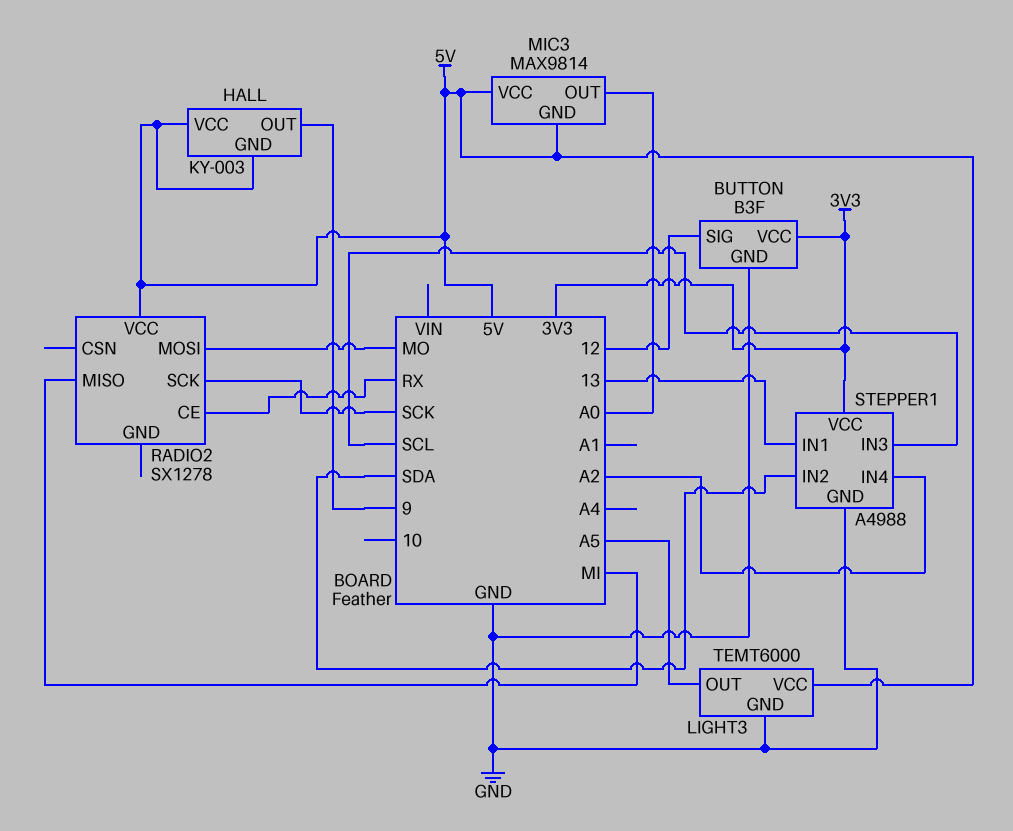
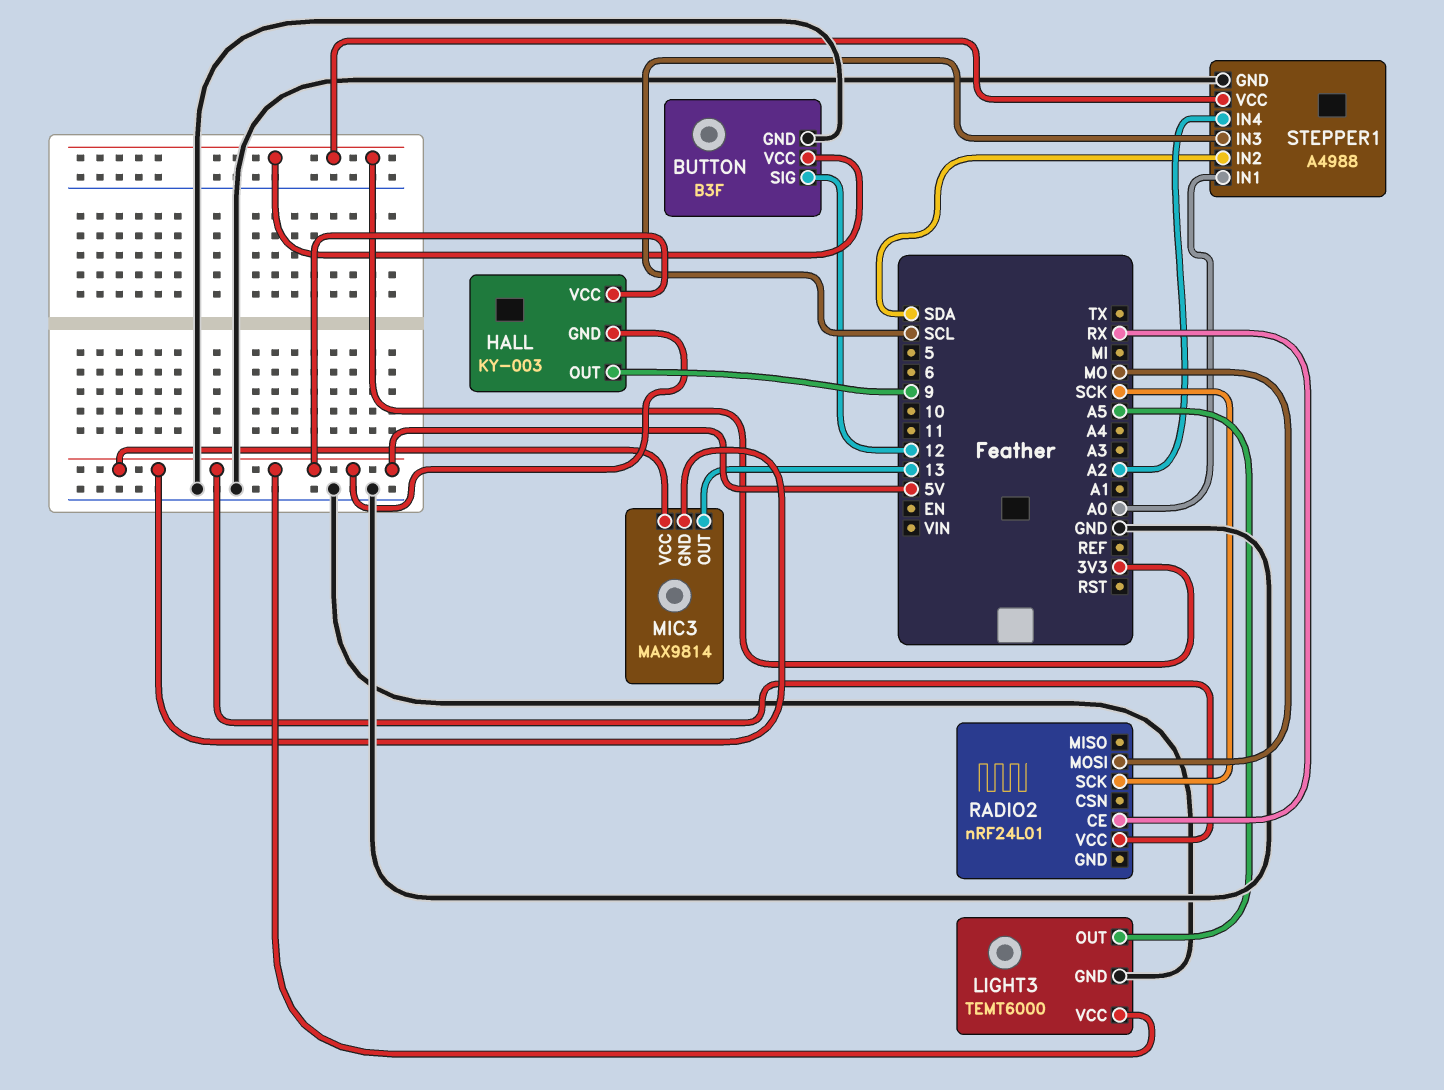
MIC3 pin OUT: A0 -> 13
RADIO2: SX1278 -> nRF24L01
RADIO2 pin MISO: MI -> none
STEPPER1 pin IN1: 13 -> A0

